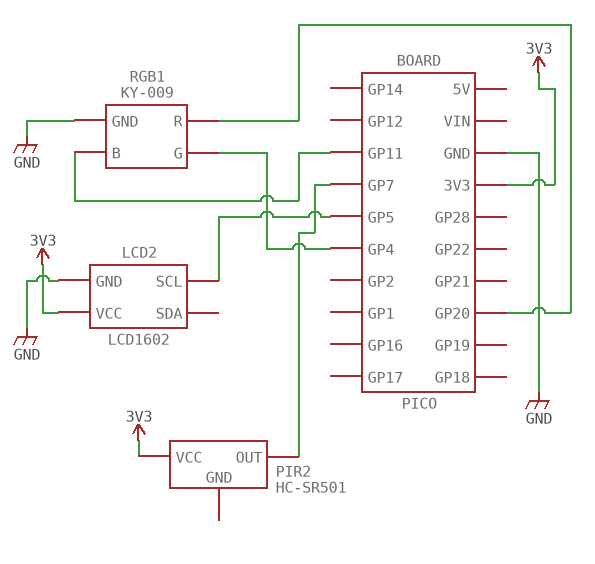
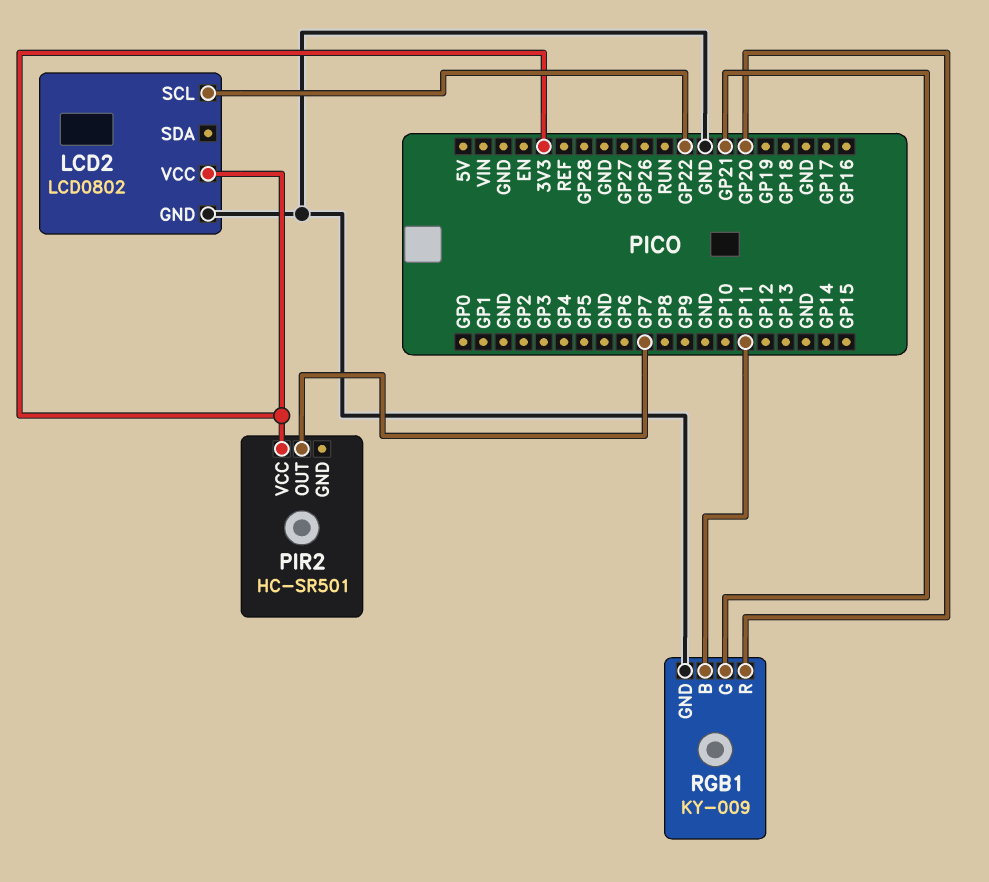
LCD2: LCD1602 -> LCD0802
LCD2 pin SCL: GP5 -> GP22
RGB1 pin G: GP4 -> GP21

